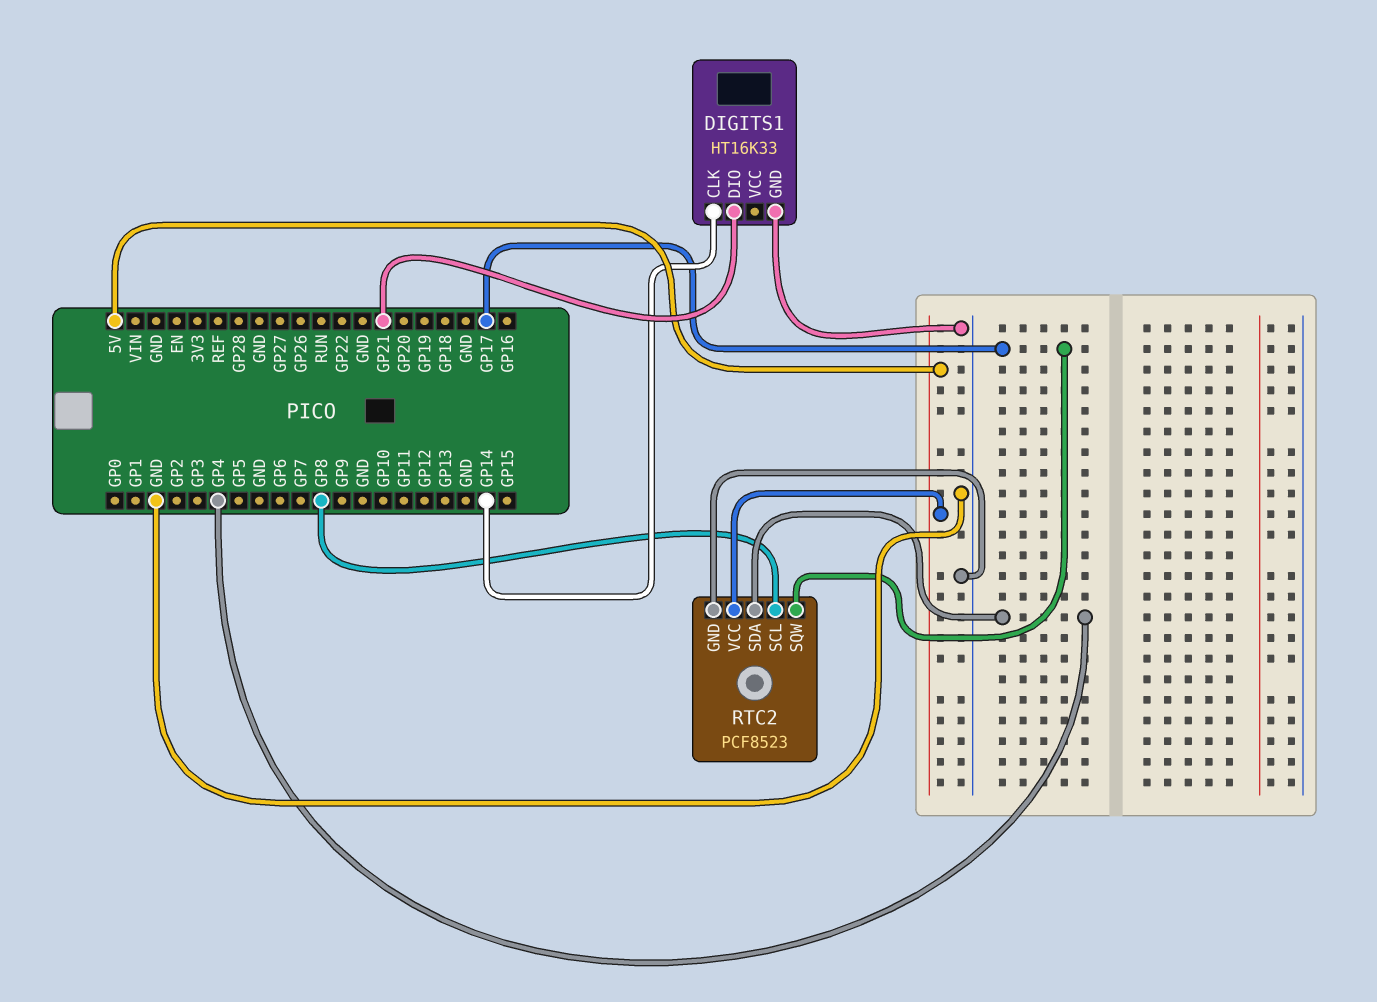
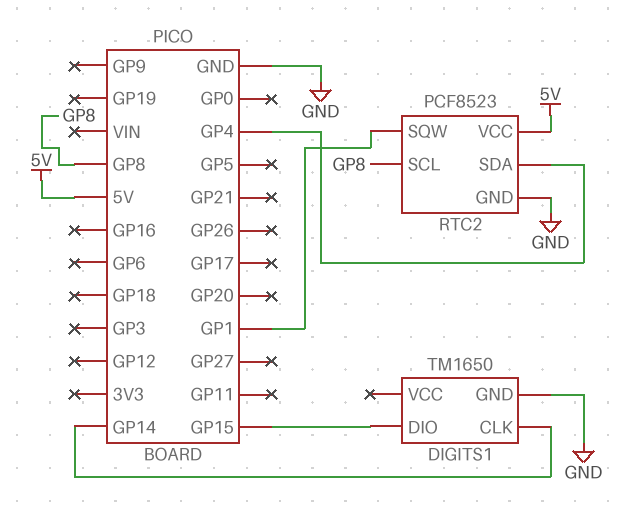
DIGITS1: HT16K33 -> TM1650
DIGITS1 pin DIO: GP21 -> GP15
RTC2 pin SQW: GP17 -> GP1

